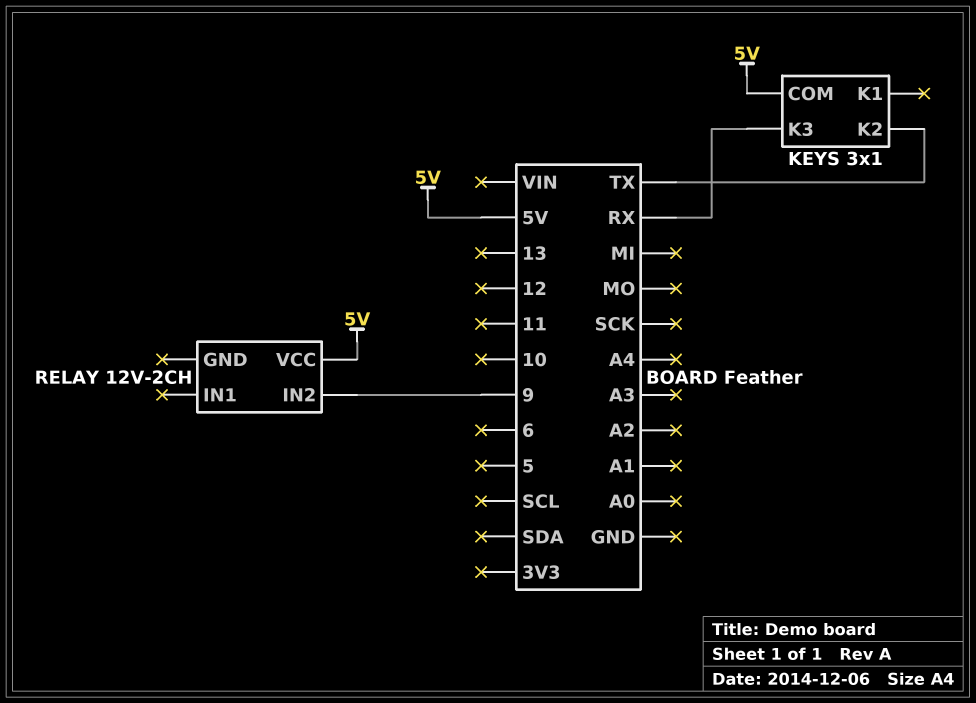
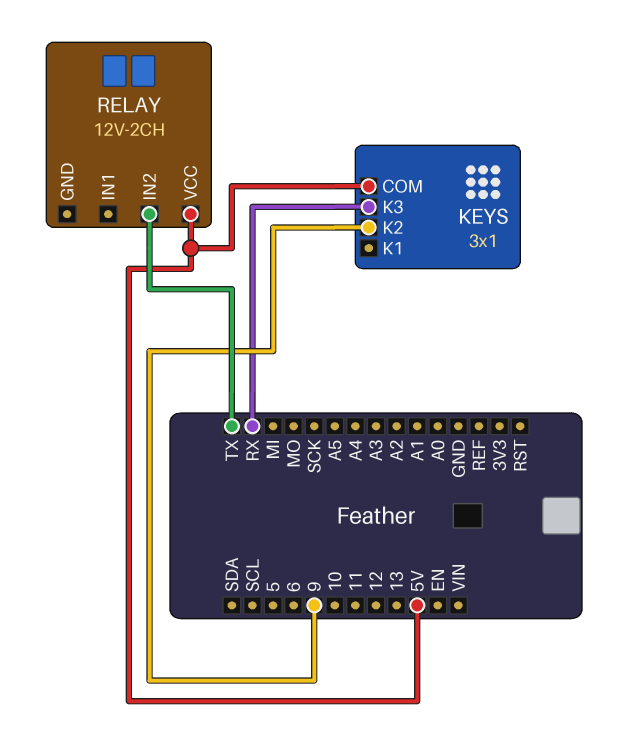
KEYS pin K2: TX -> 9
RELAY pin IN2: 9 -> TX

